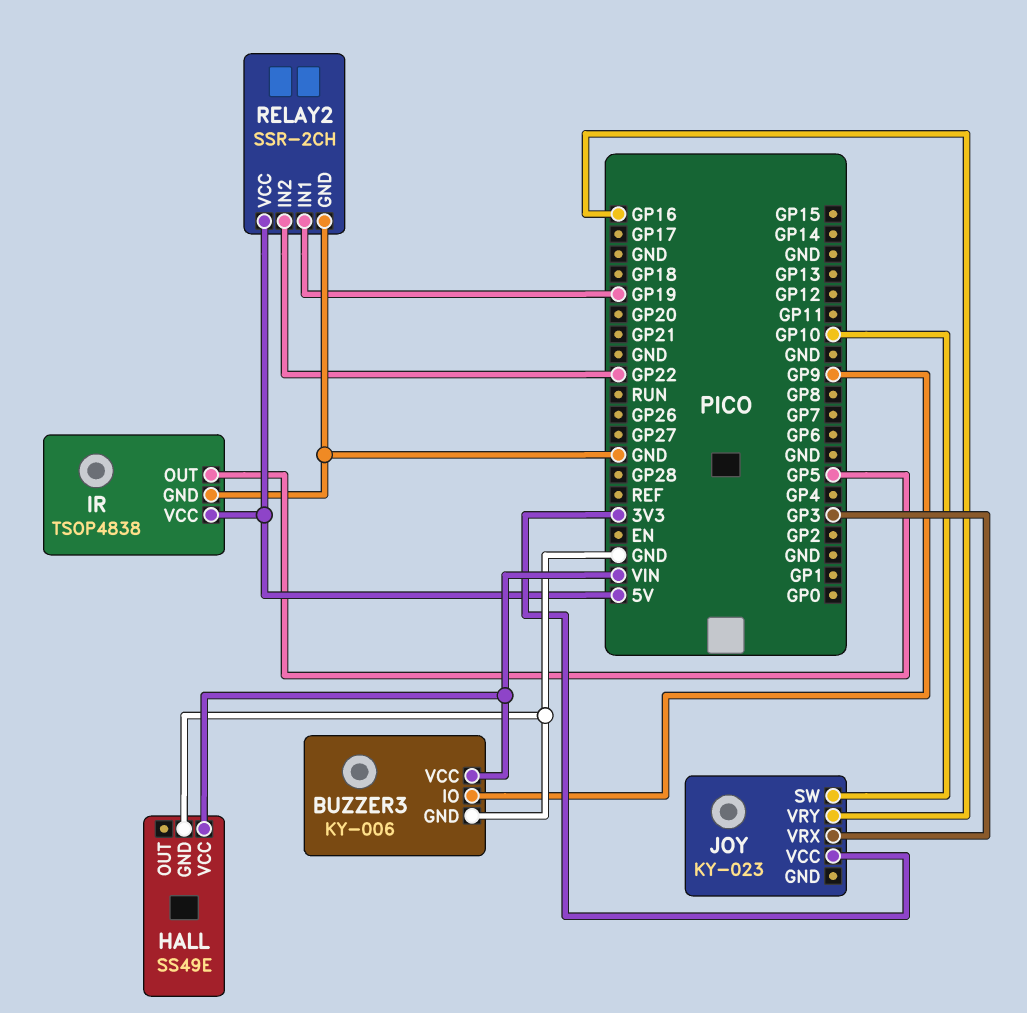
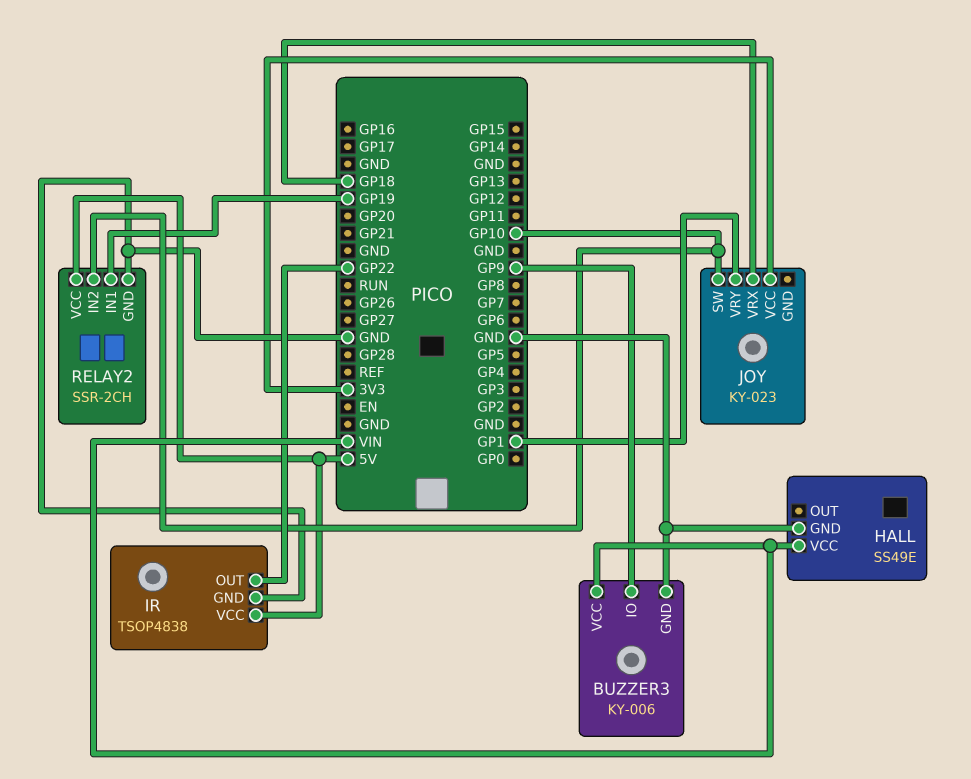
IR pin OUT: GP5 -> GP22
JOY pin VRX: GP3 -> GP18
JOY pin VRY: GP16 -> GP1
RELAY2 pin IN2: GP22 -> GP10

